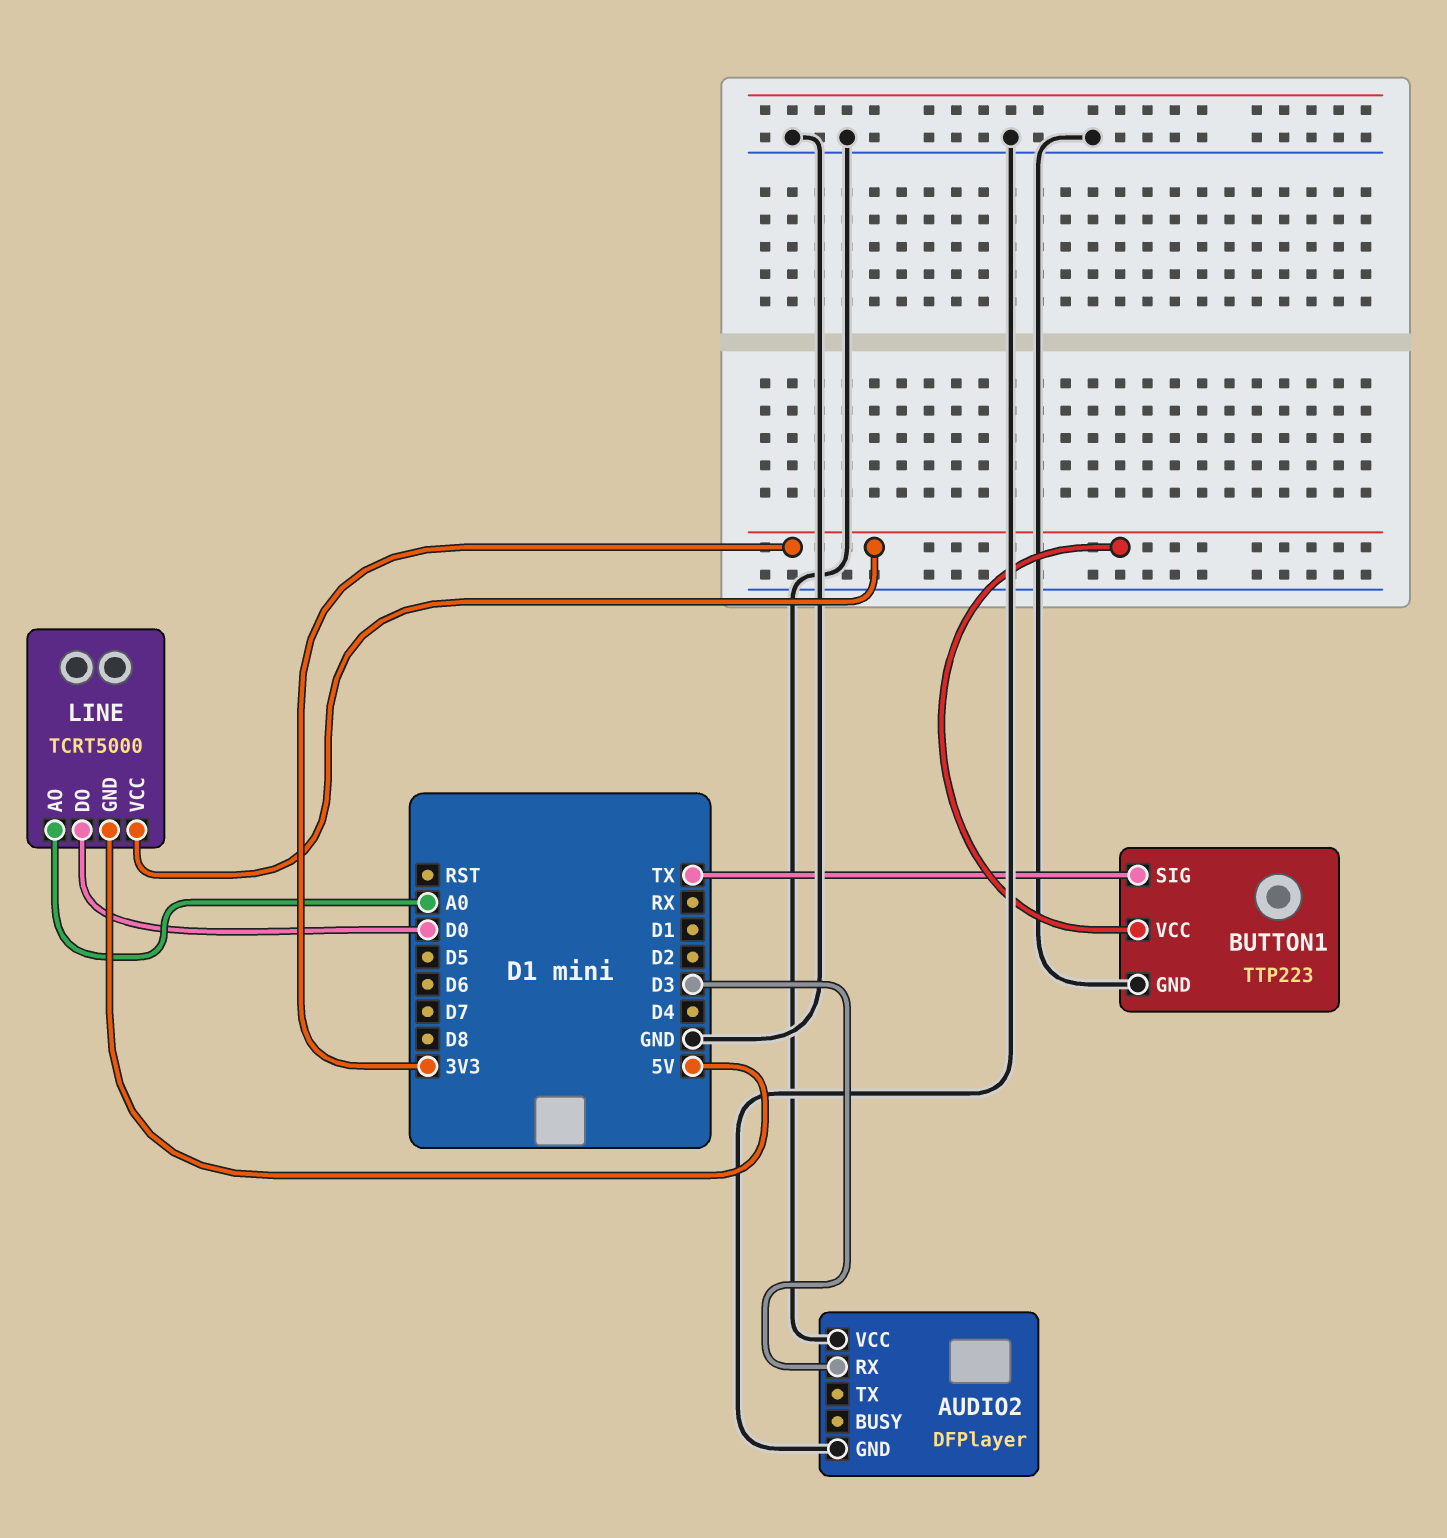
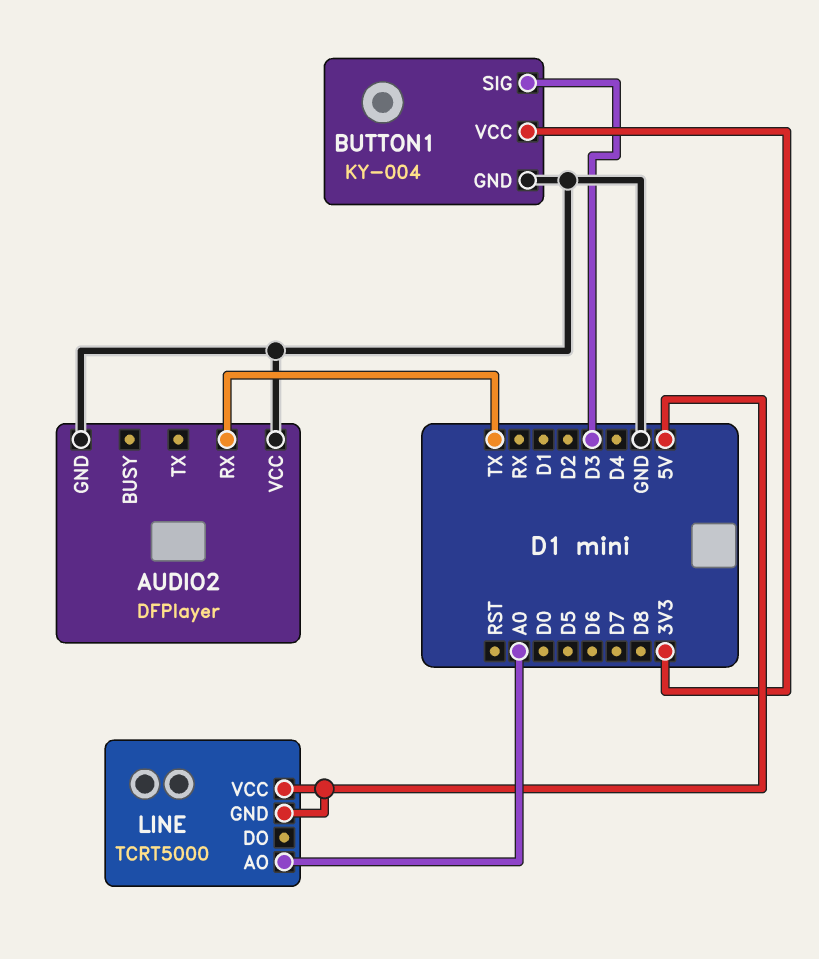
AUDIO2 pin RX: D3 -> TX
BUTTON1: TTP223 -> KY-004
BUTTON1 pin SIG: TX -> D3
LINE pin DO: D0 -> none
LINE pin VCC: 3V3 -> 5V

